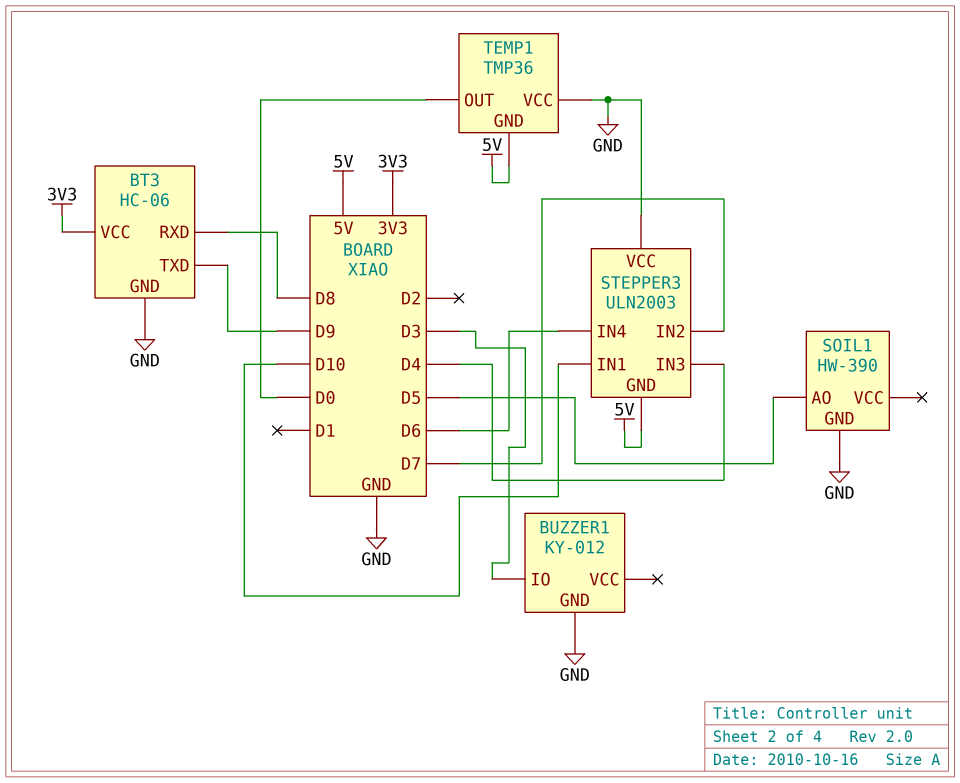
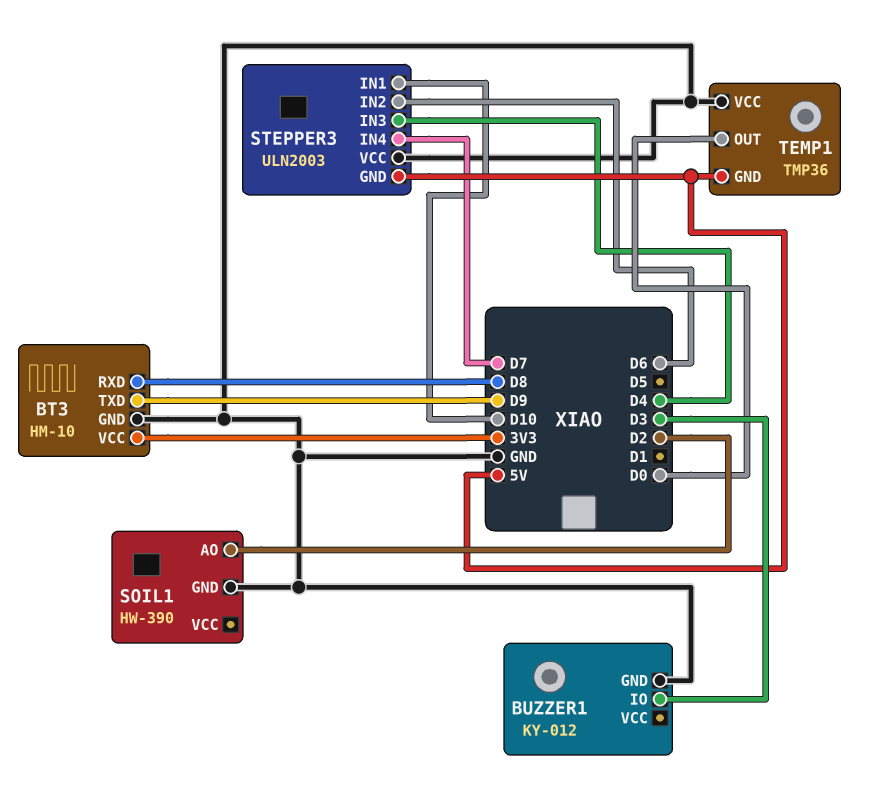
BT3: HC-06 -> HM-10
SOIL1 pin AO: D5 -> D2
STEPPER3 pin IN2: D7 -> D6
STEPPER3 pin IN4: D6 -> D7

